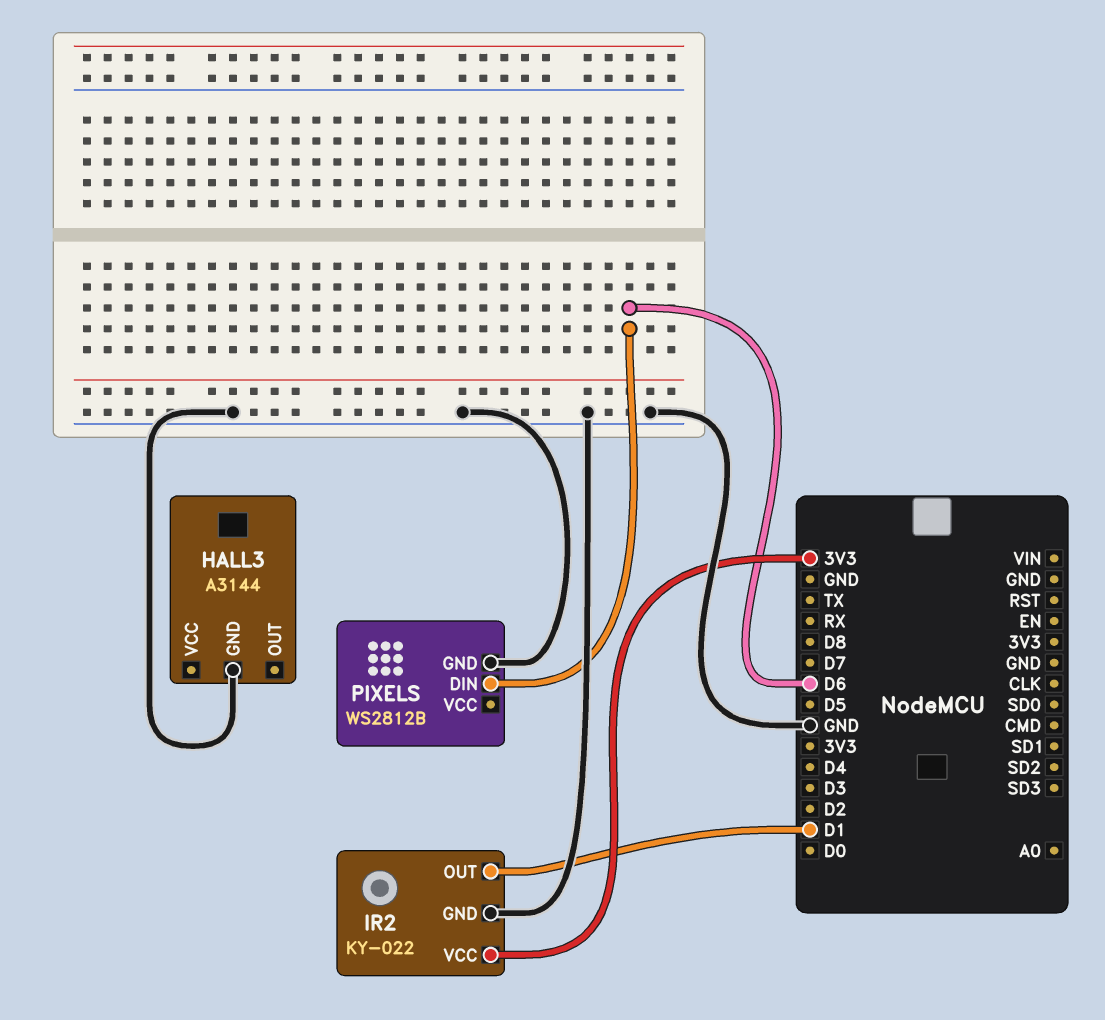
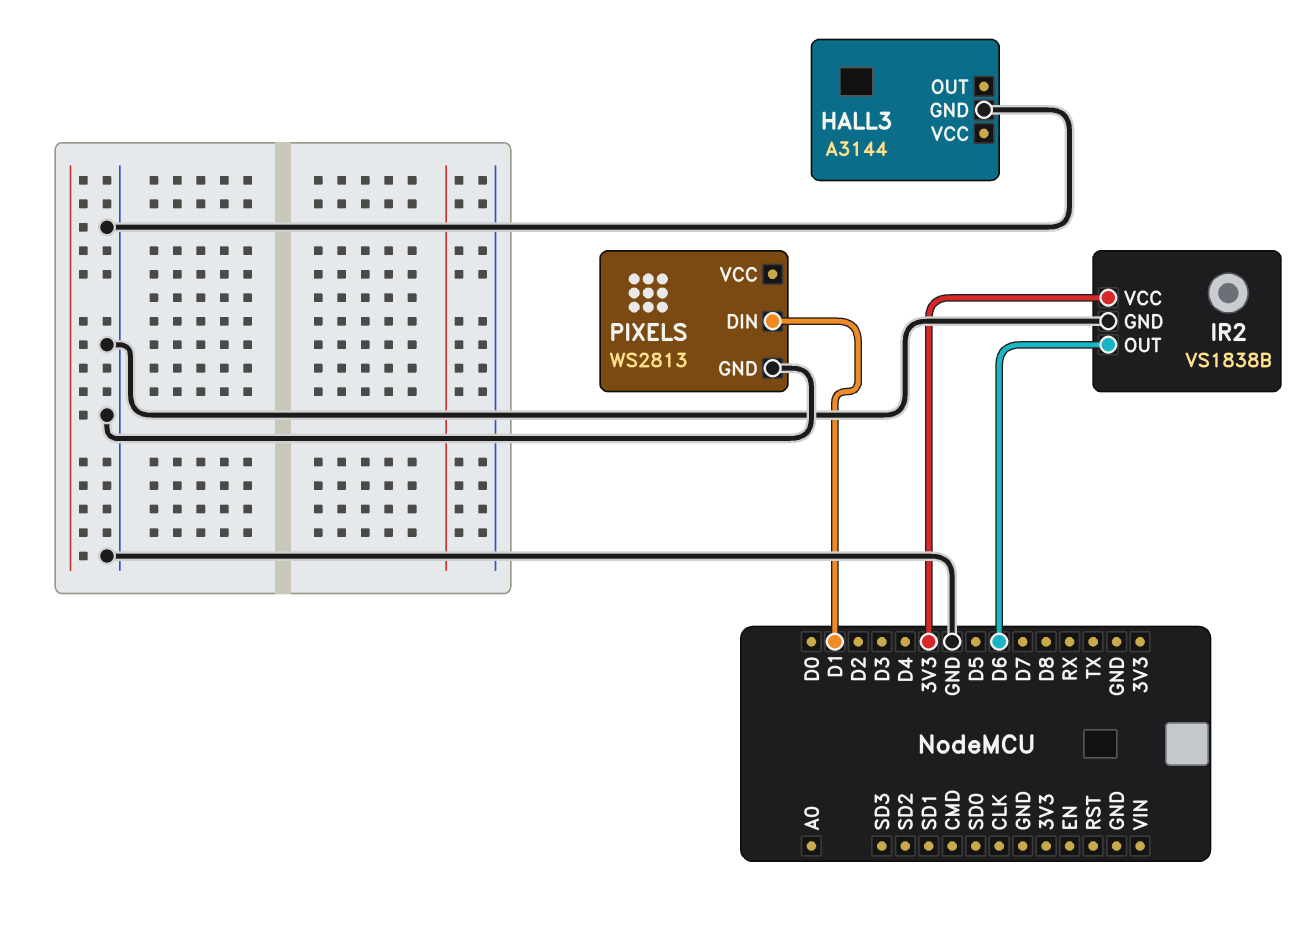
IR2: KY-022 -> VS1838B
IR2 pin OUT: D1 -> D6
PIXELS: WS2812B -> WS2813
PIXELS pin DIN: D6 -> D1

